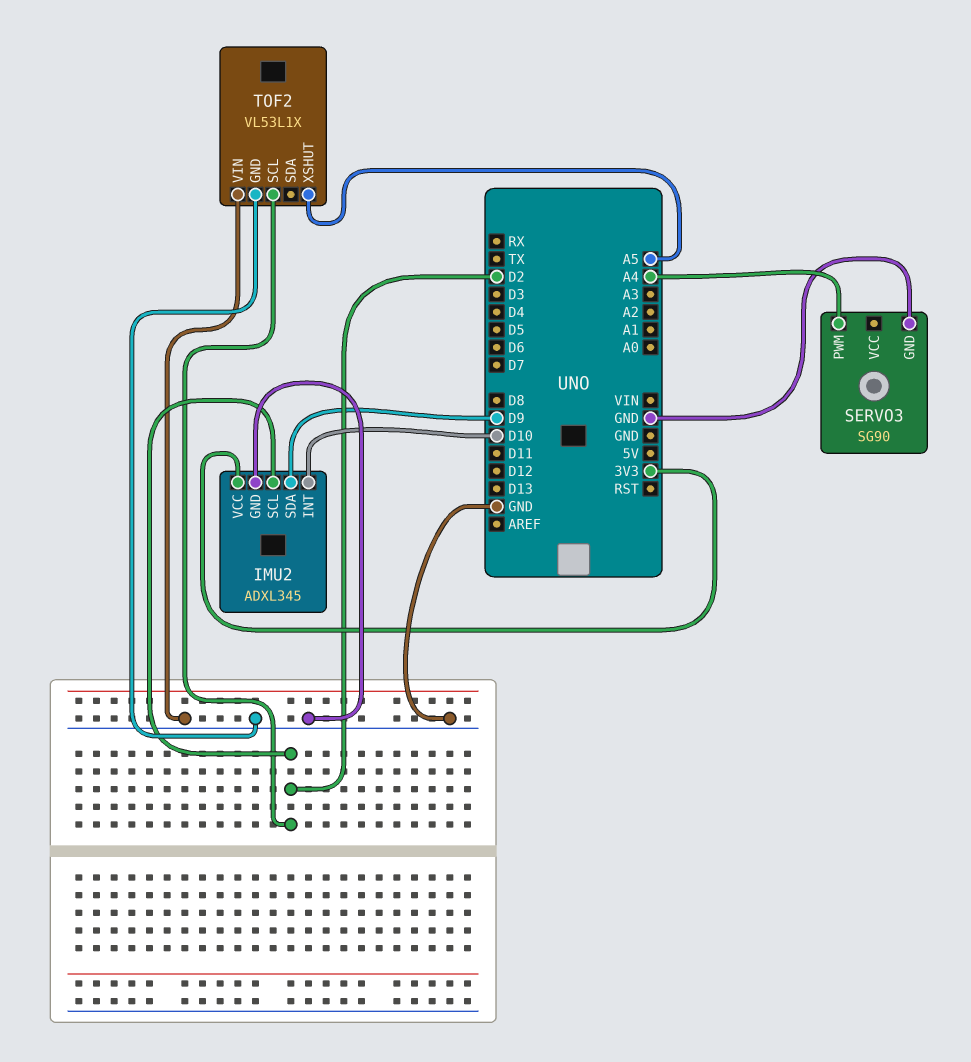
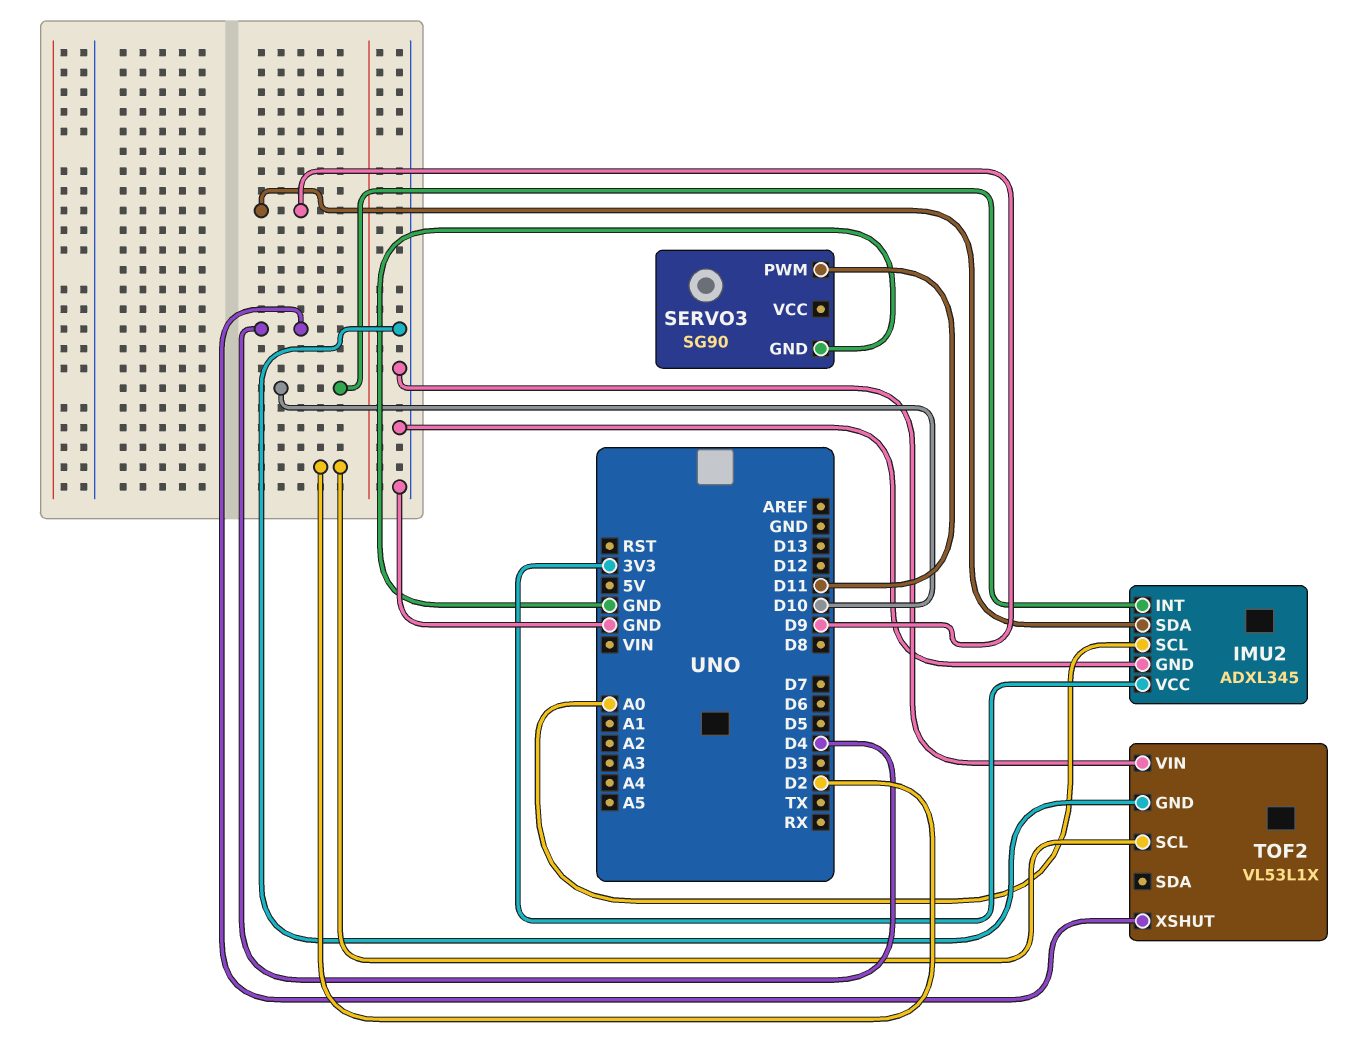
IMU2 pin SCL: D2 -> A0
SERVO3 pin PWM: A4 -> D11
TOF2 pin XSHUT: A5 -> D4

